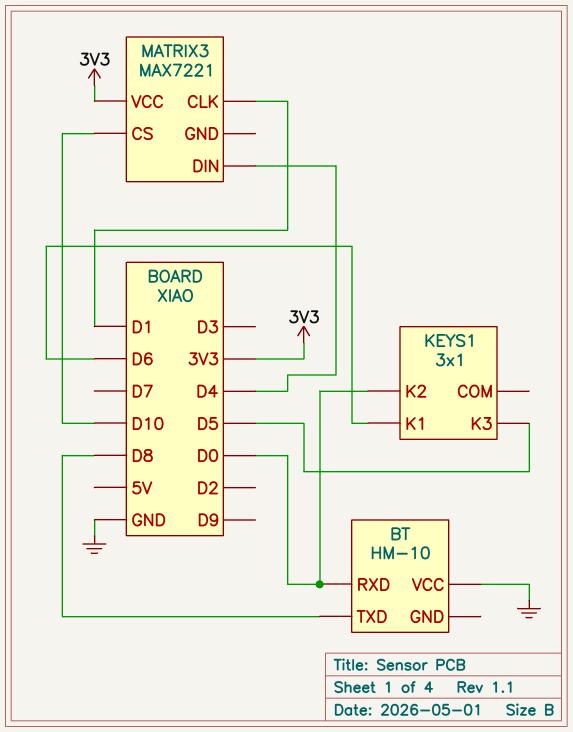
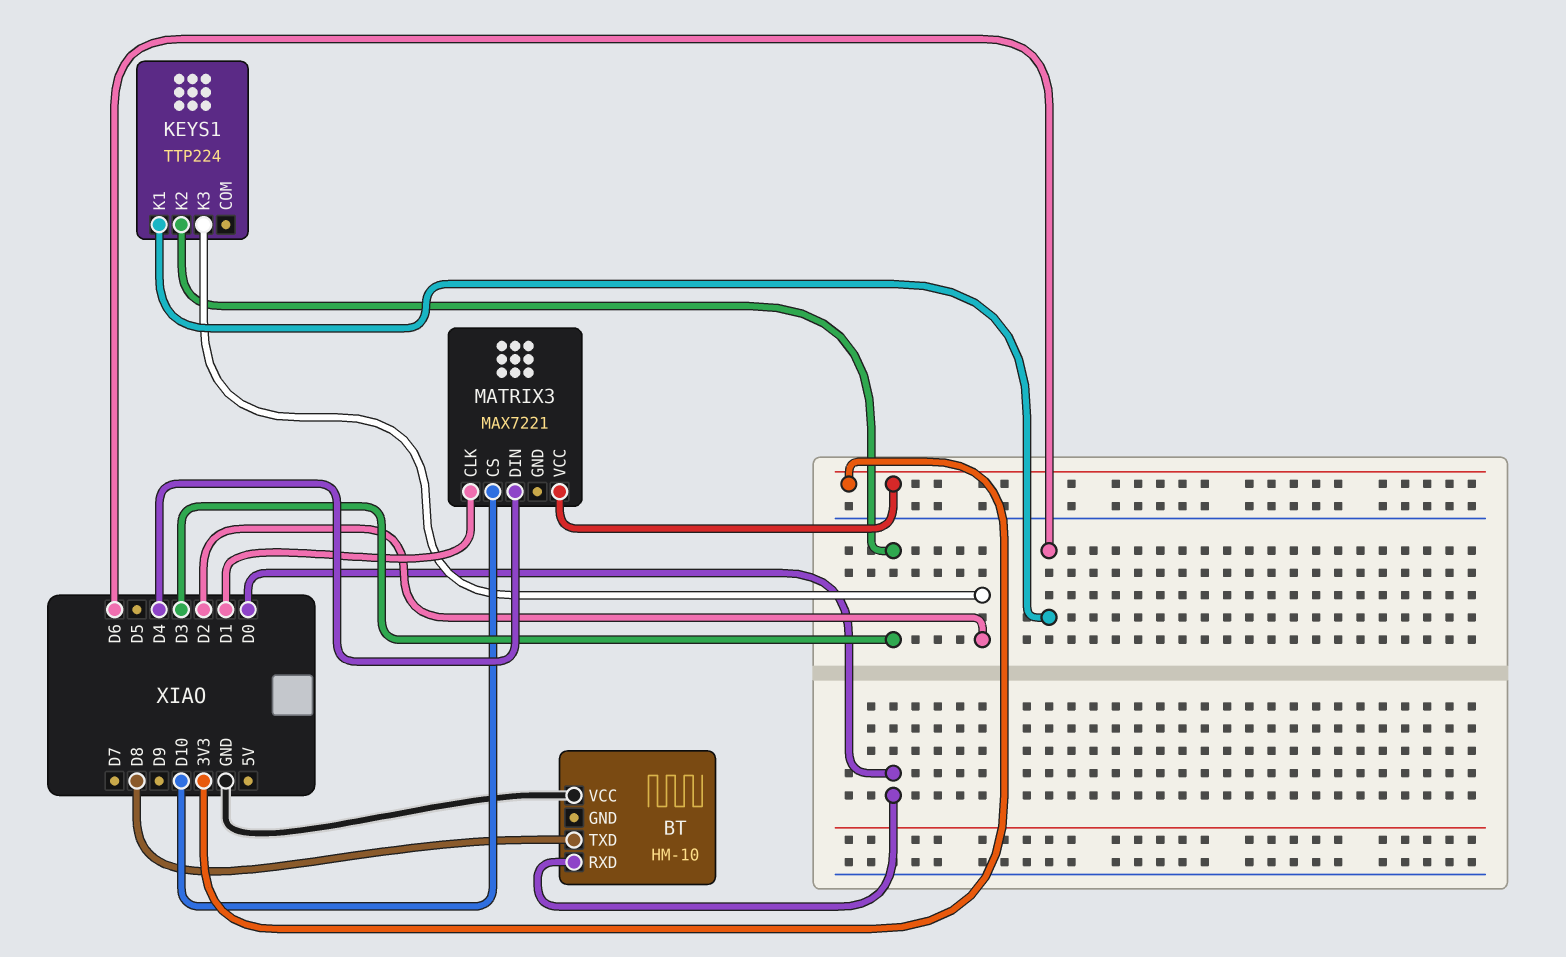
KEYS1: 3x1 -> TTP224
KEYS1 pin K2: D0 -> D3
KEYS1 pin K3: D5 -> D2

